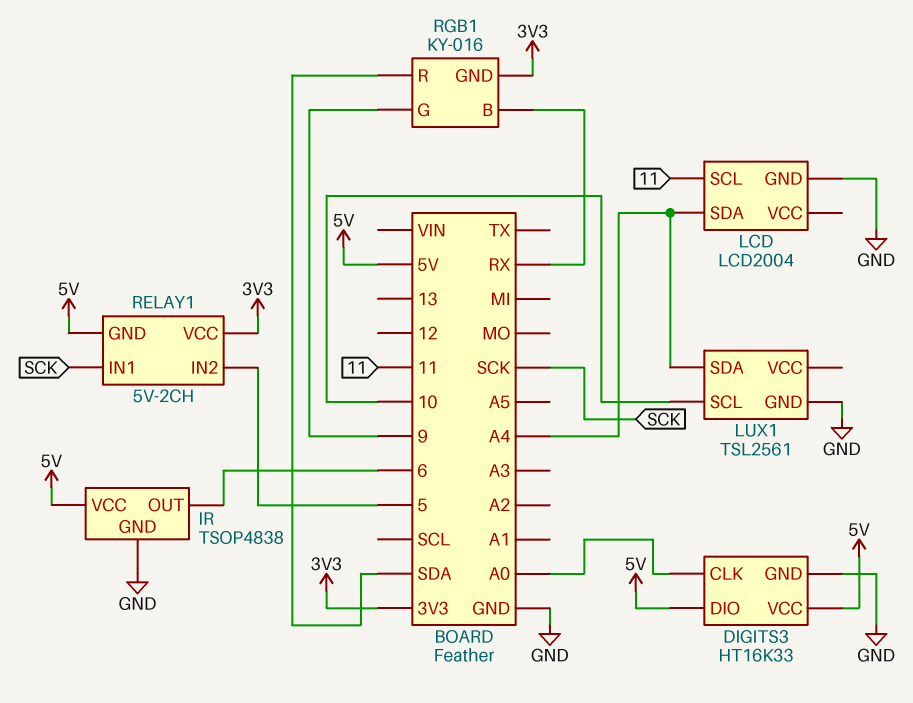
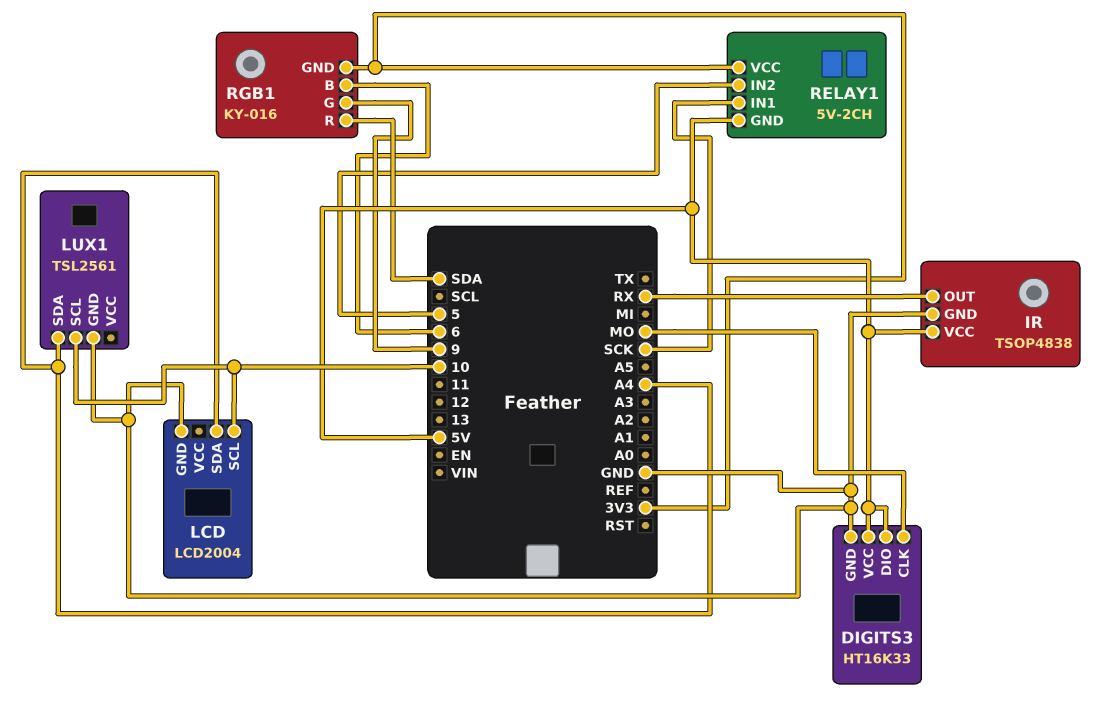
DIGITS3 pin CLK: A0 -> MO
IR pin OUT: 6 -> RX
LCD pin SCL: 11 -> 10
RGB1 pin B: RX -> 6

